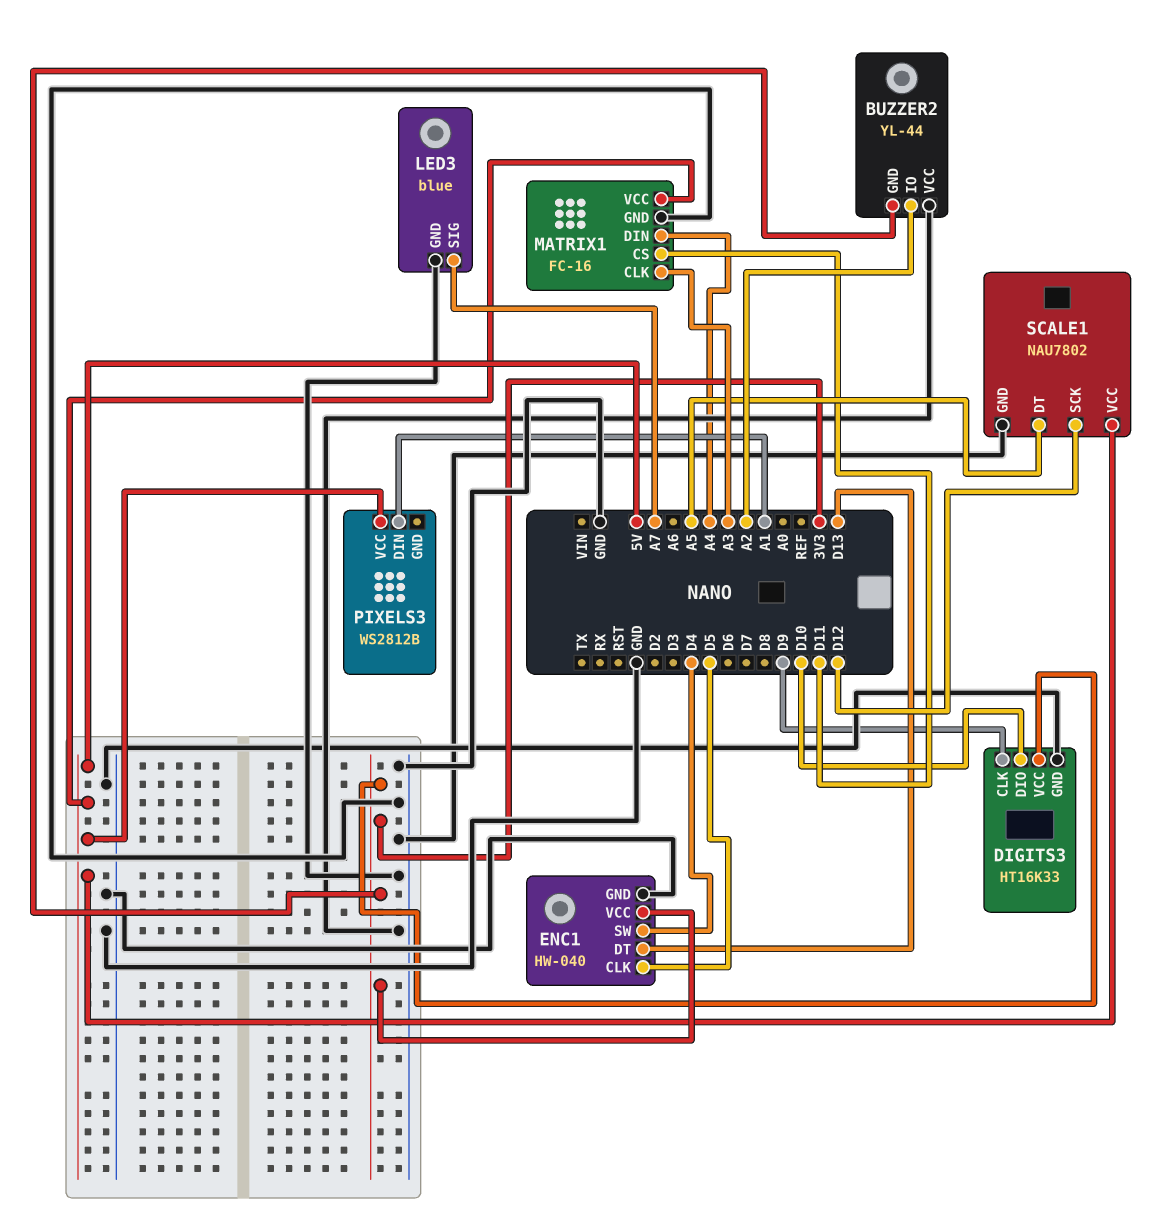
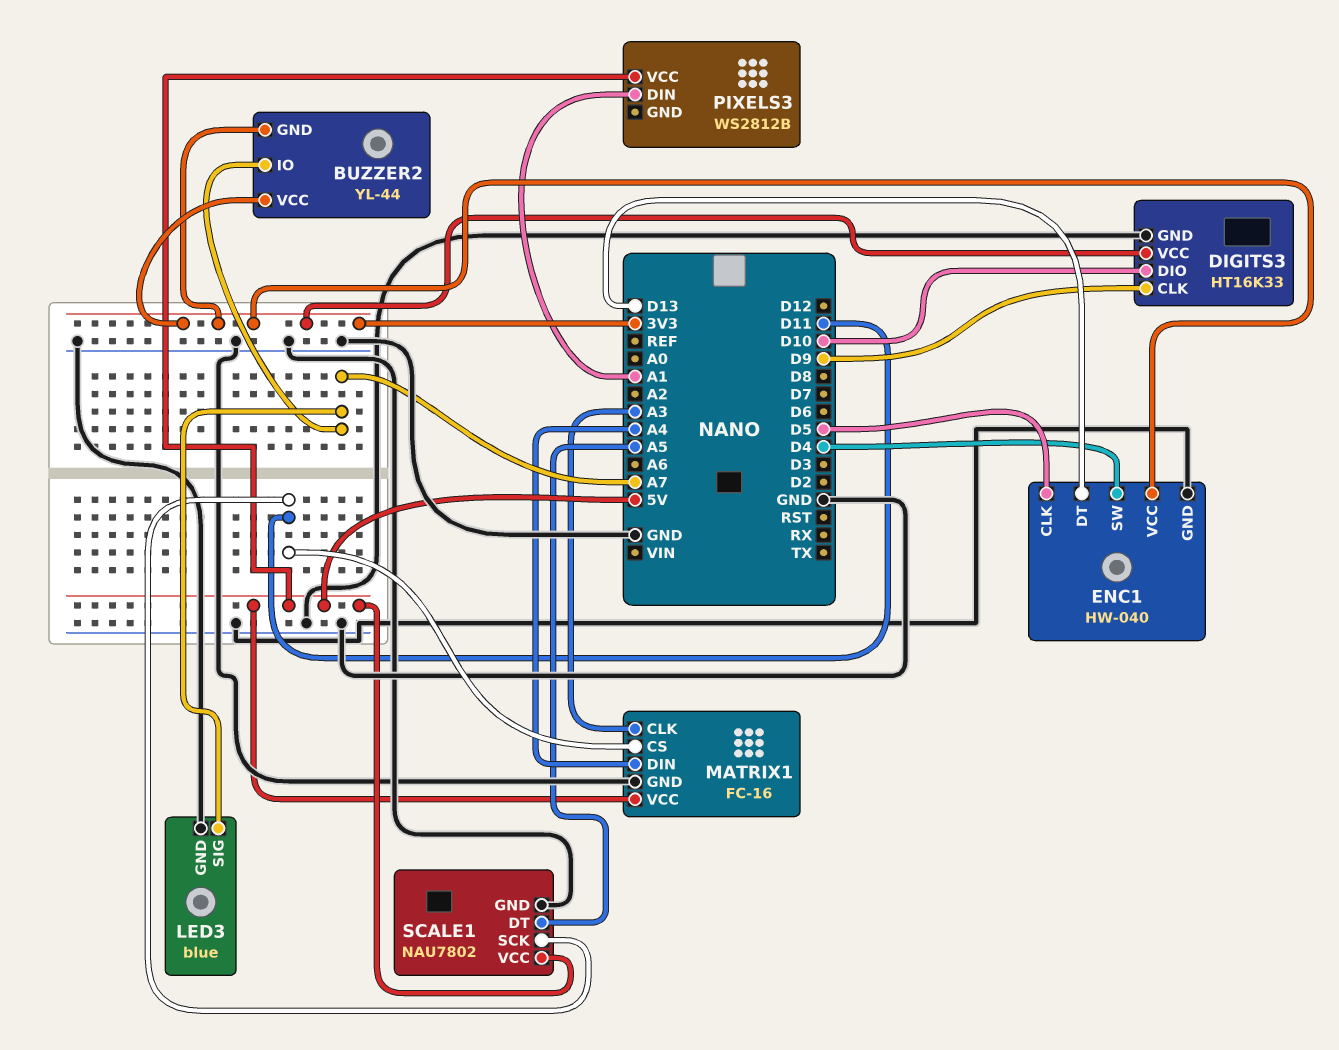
BUZZER2 pin IO: A2 -> A7
BUZZER2 pin VCC: GND -> 3V3
SCALE1 pin SCK: D12 -> D11

